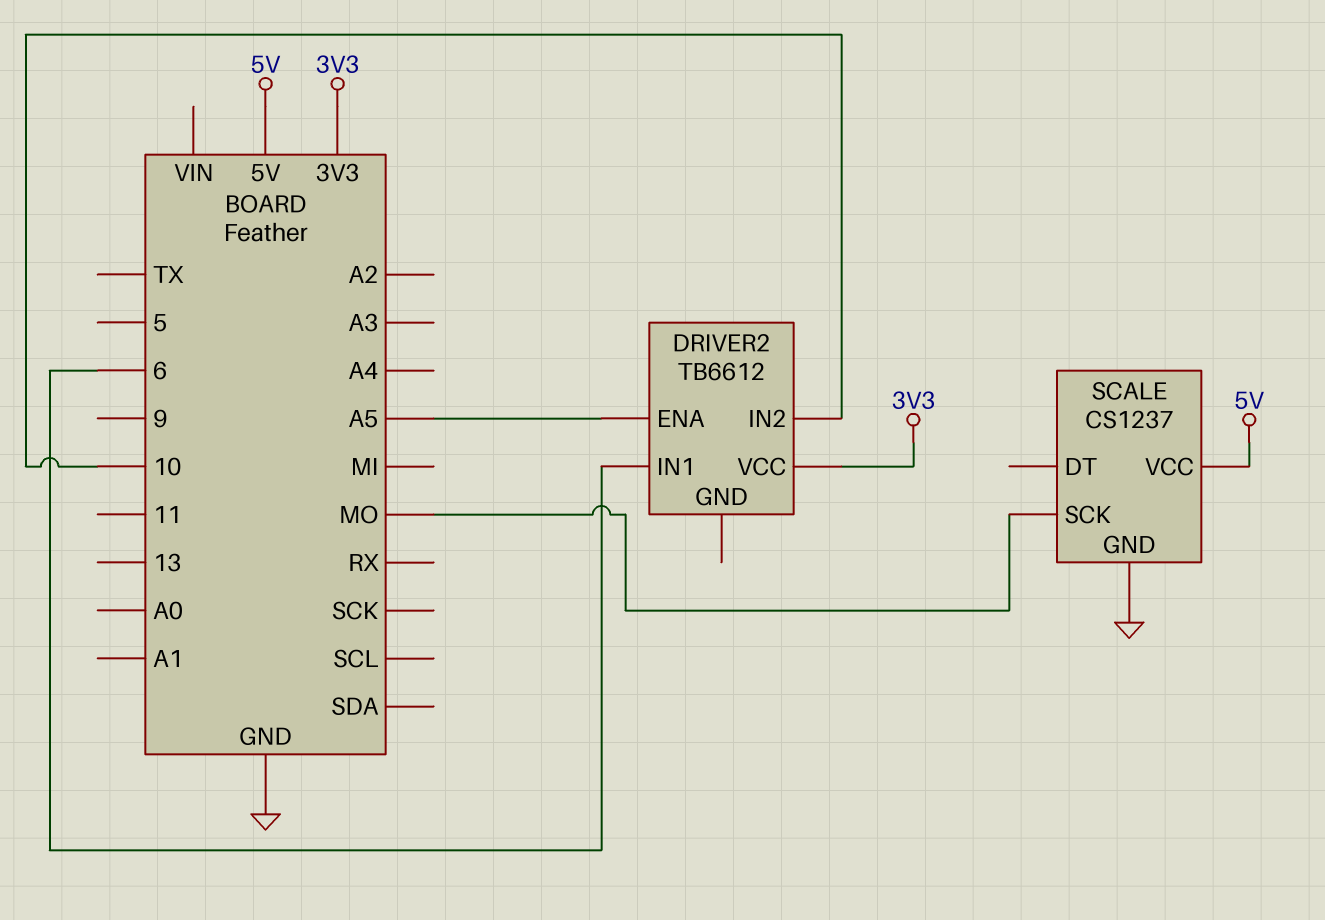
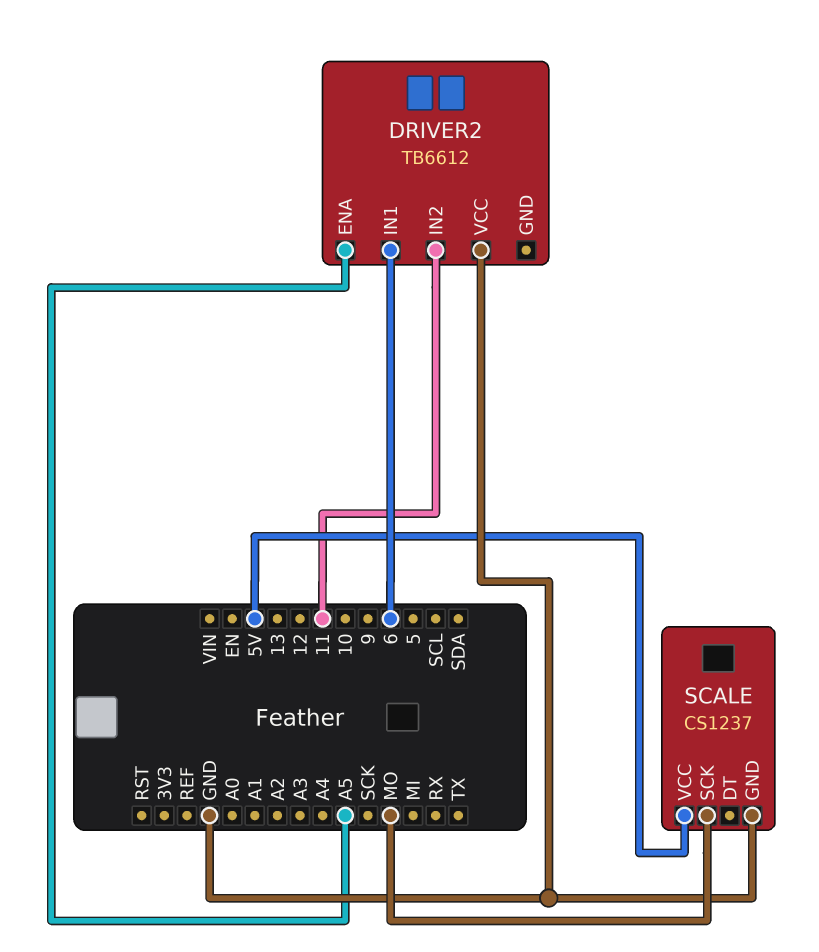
DRIVER2 pin IN2: 10 -> 11
DRIVER2 pin VCC: 3V3 -> GND

